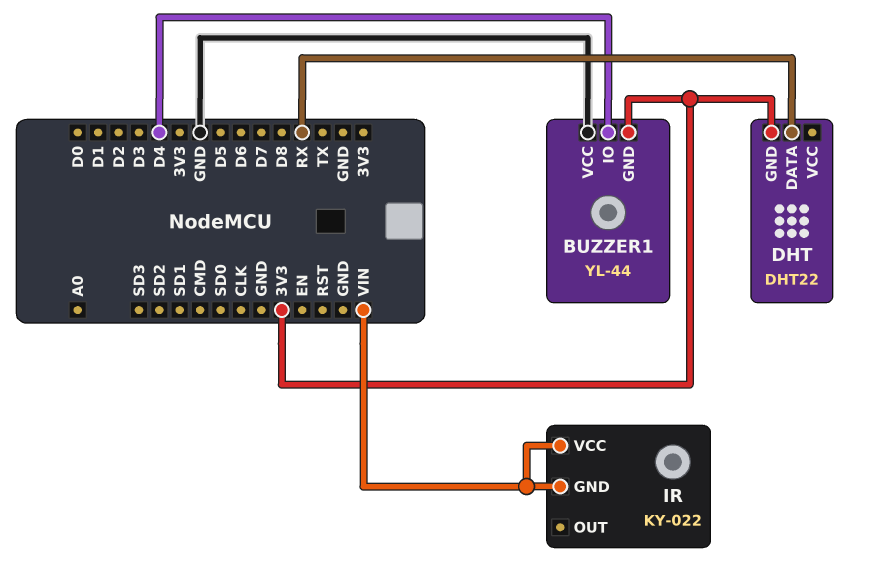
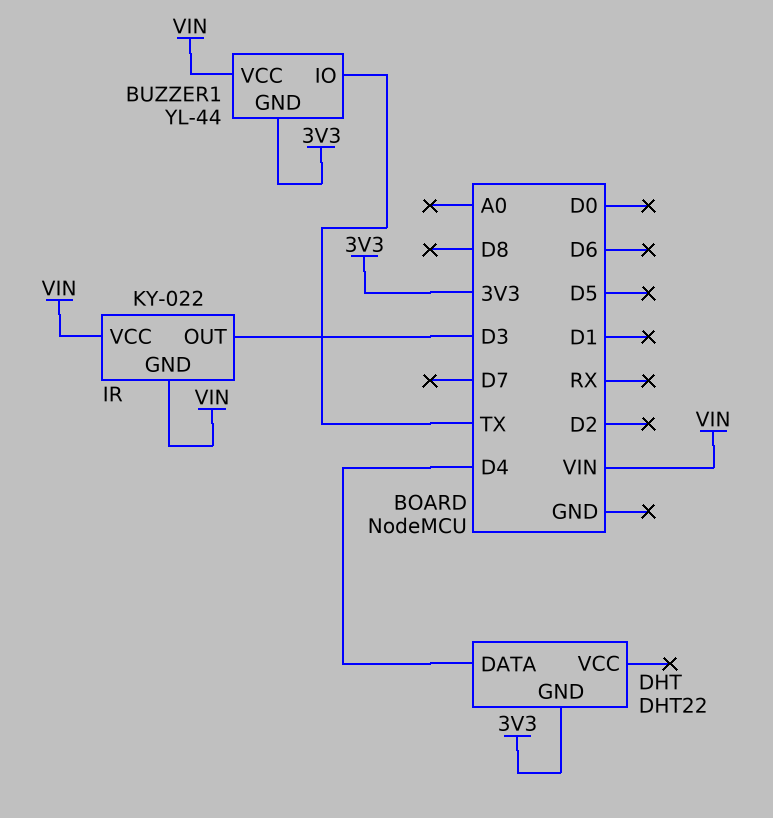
BUZZER1 pin IO: D4 -> TX
BUZZER1 pin VCC: GND -> VIN
DHT pin DATA: RX -> D4
IR pin OUT: none -> D3

